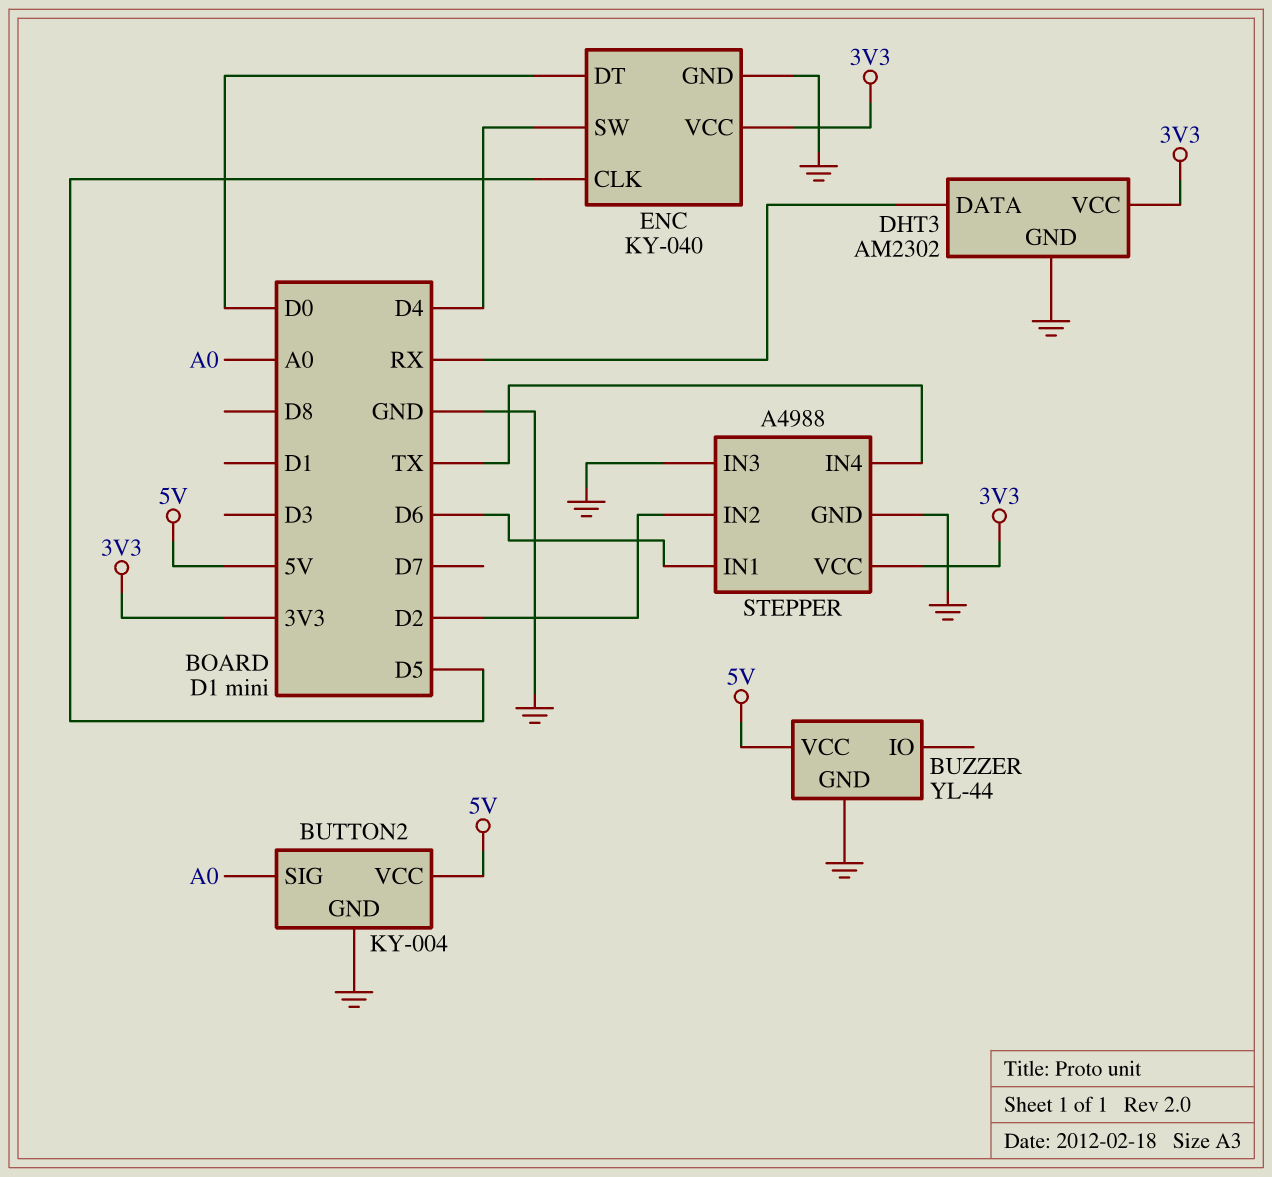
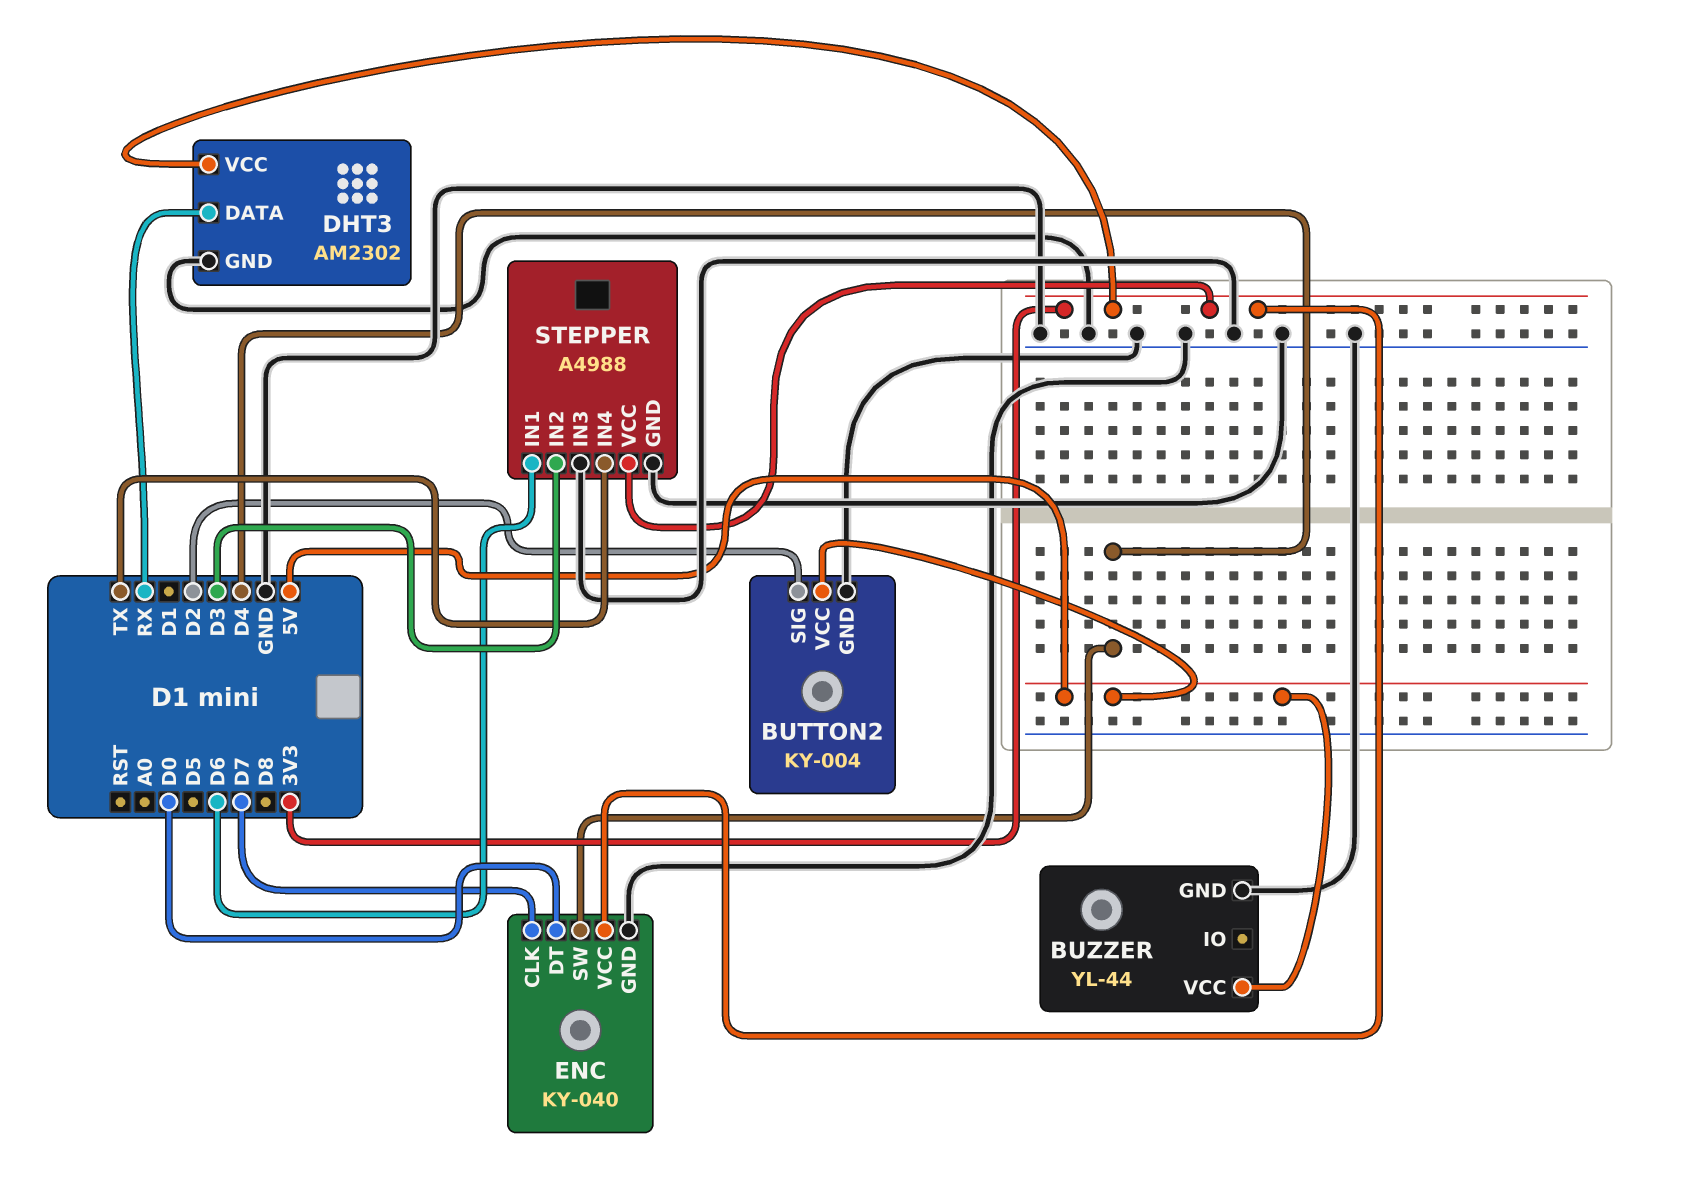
BUTTON2 pin SIG: A0 -> D2
ENC pin CLK: D5 -> D7
STEPPER pin IN2: D2 -> D3

